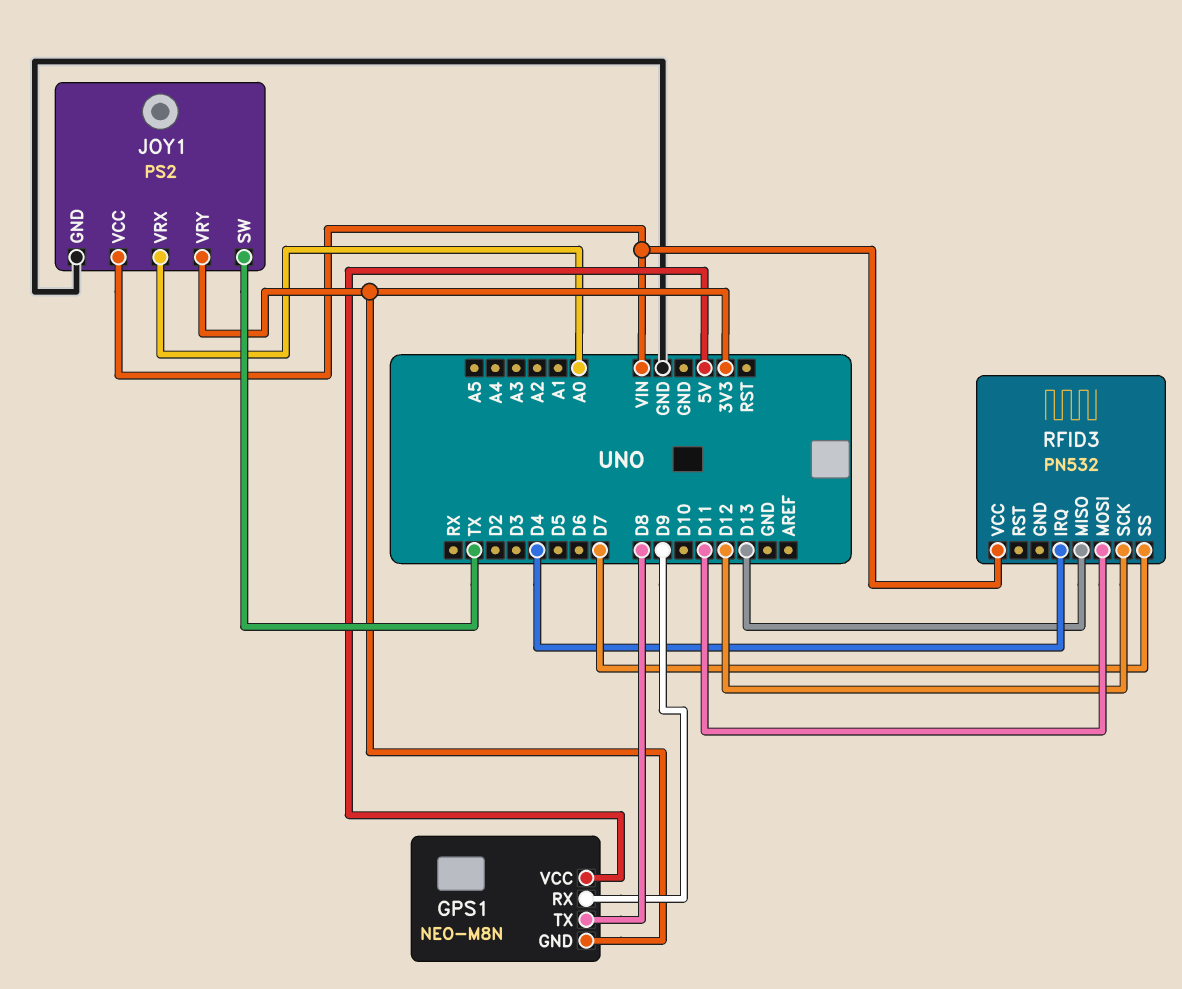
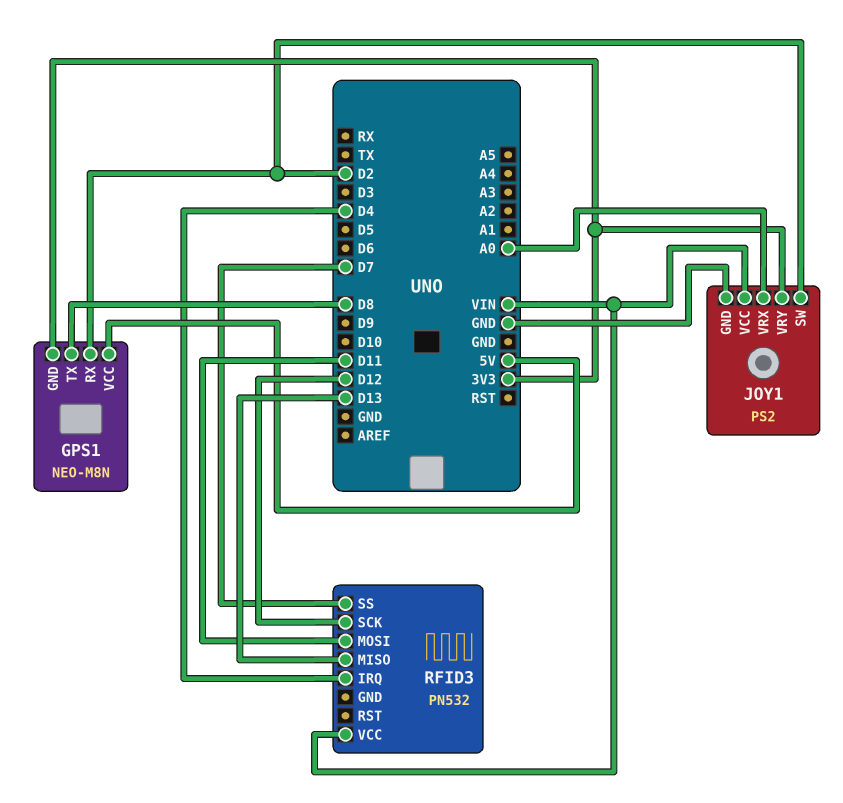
GPS1 pin RX: D9 -> D2
JOY1 pin SW: TX -> D2

